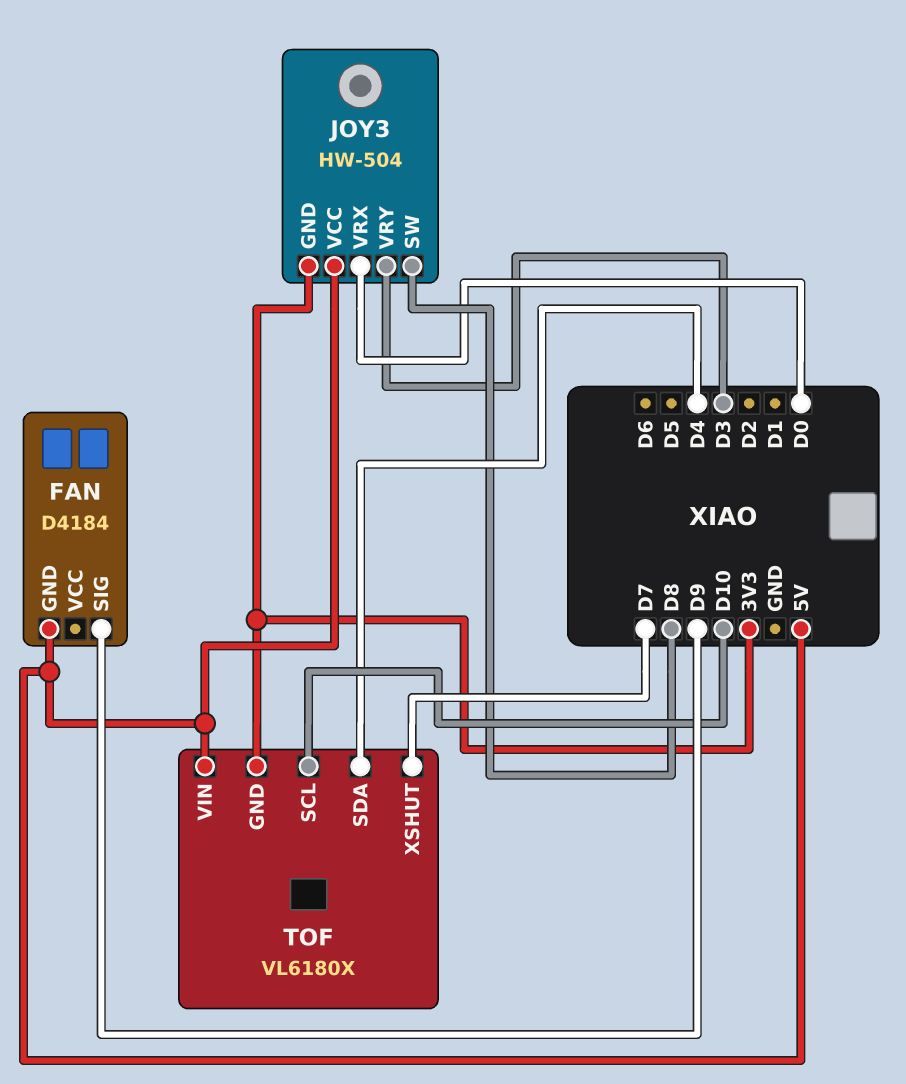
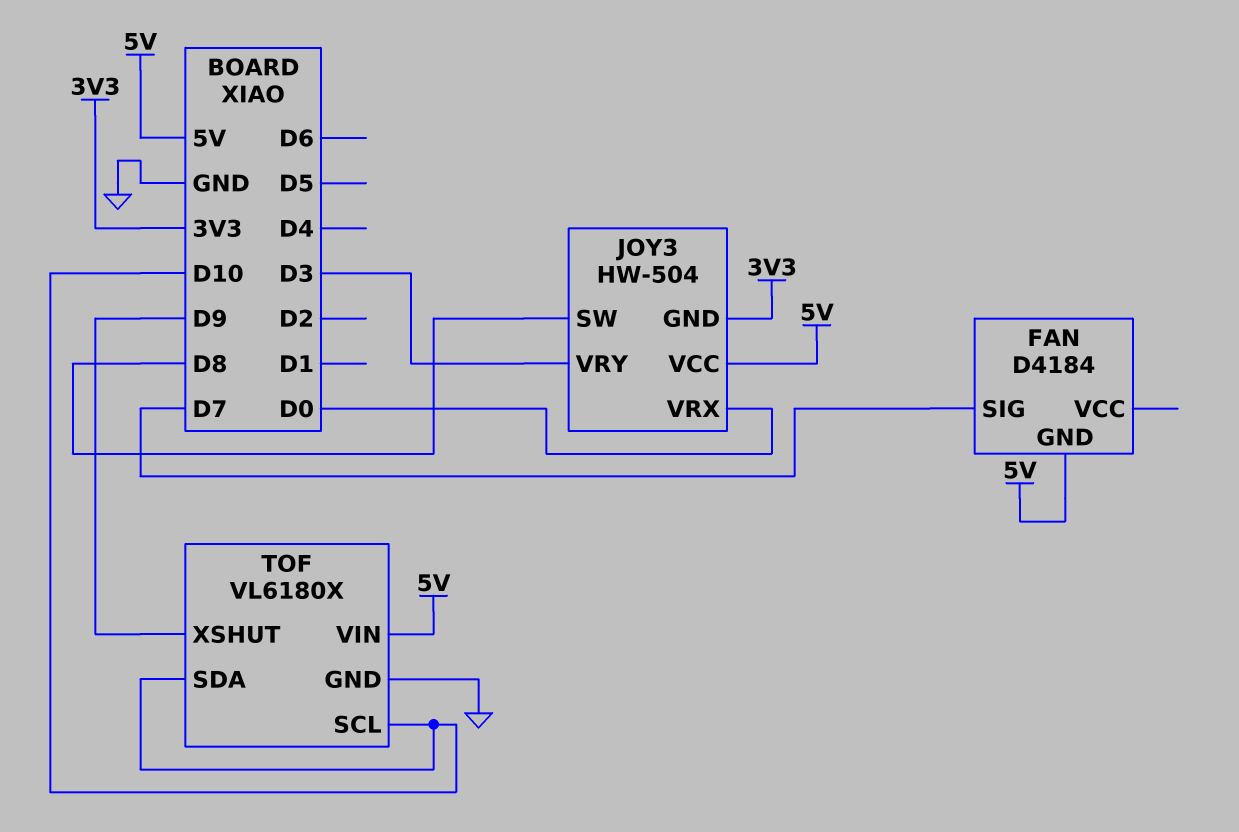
FAN pin SIG: D9 -> D7
TOF pin GND: 3V3 -> GND
TOF pin SDA: D4 -> D10
TOF pin XSHUT: D7 -> D9

